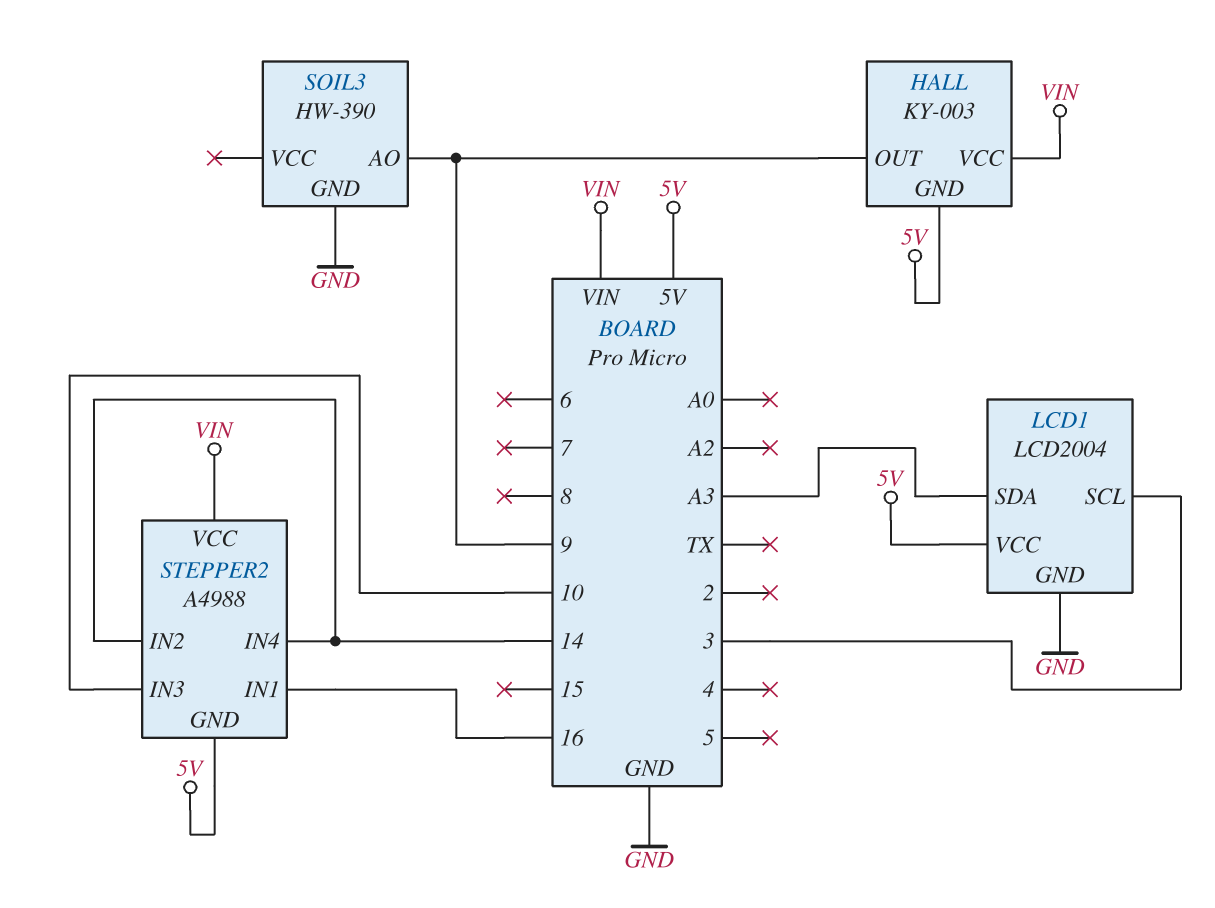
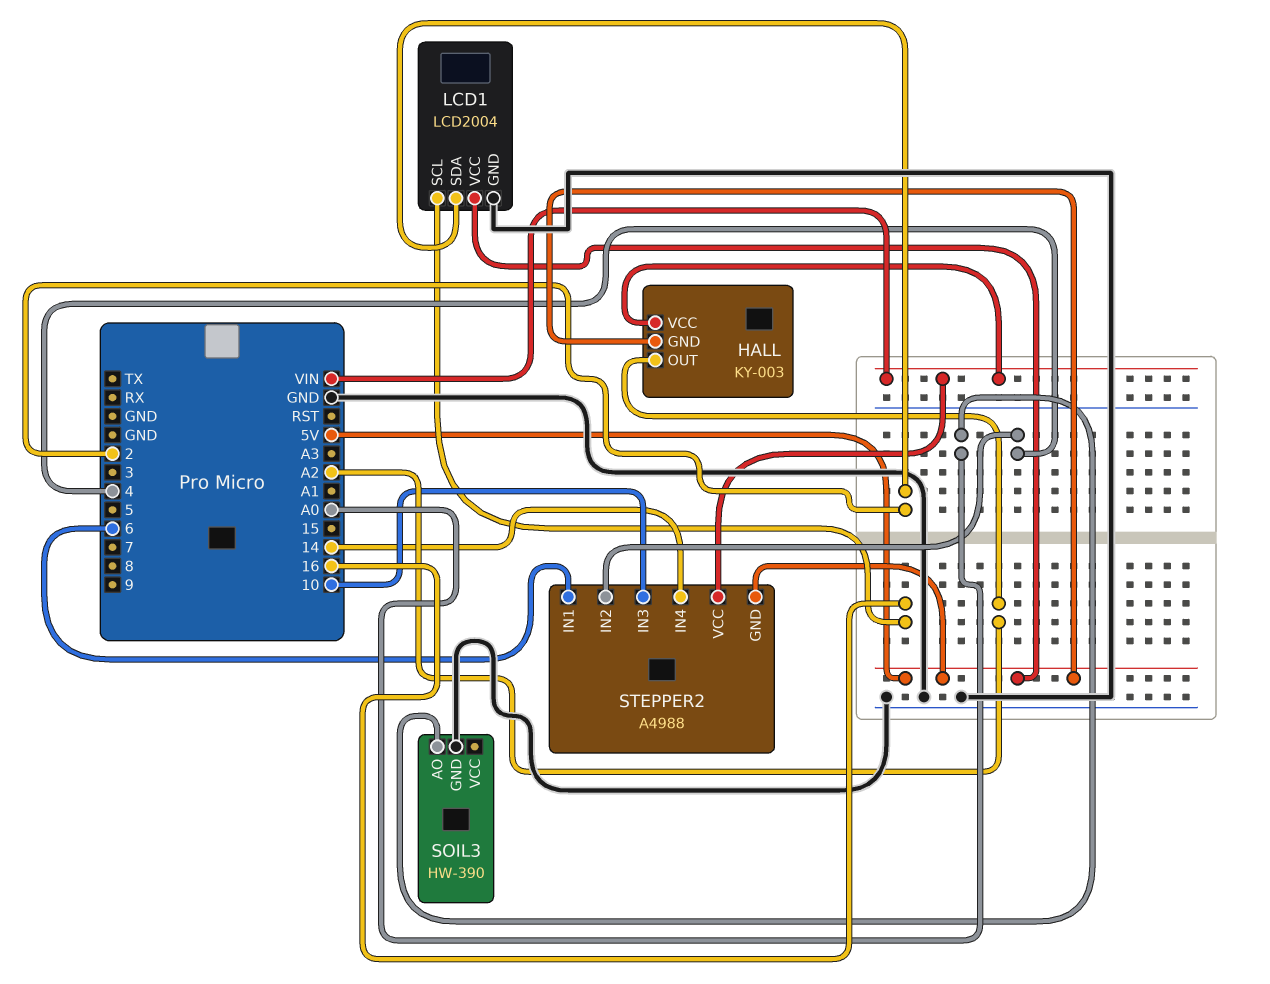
HALL pin OUT: 9 -> A2
LCD1 pin SCL: 3 -> 16
LCD1 pin SDA: A3 -> 2
SOIL3 pin AO: 9 -> A0
STEPPER2 pin IN1: 16 -> 6
STEPPER2 pin IN2: 14 -> 4

